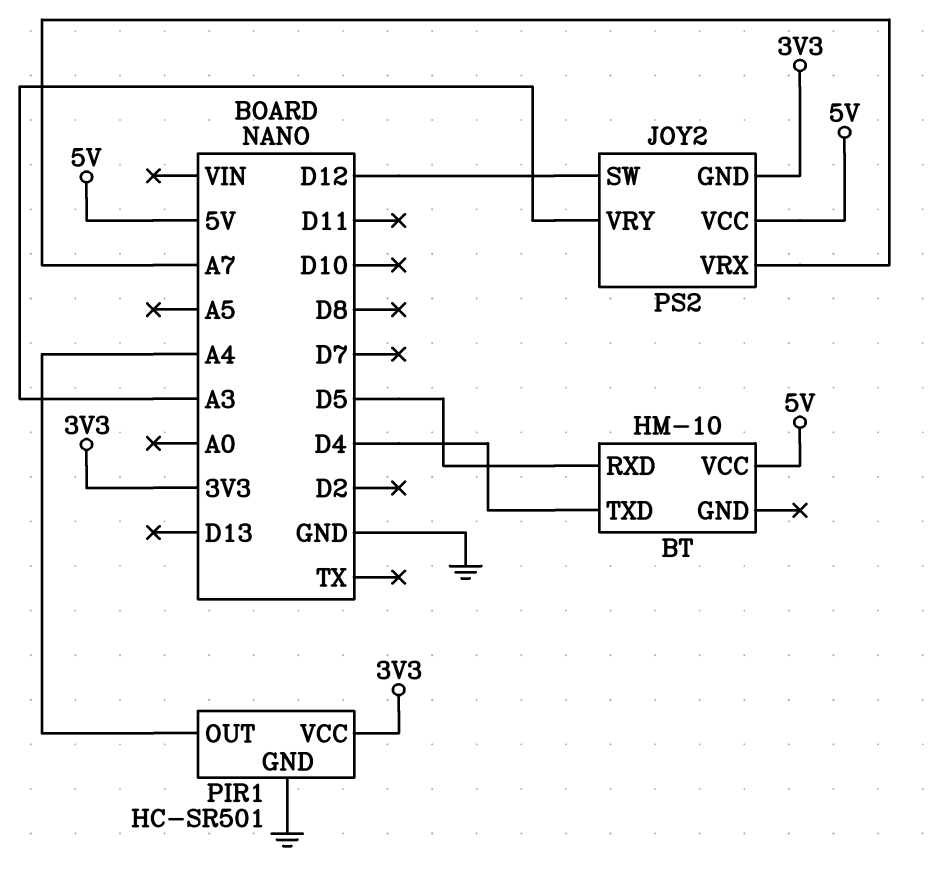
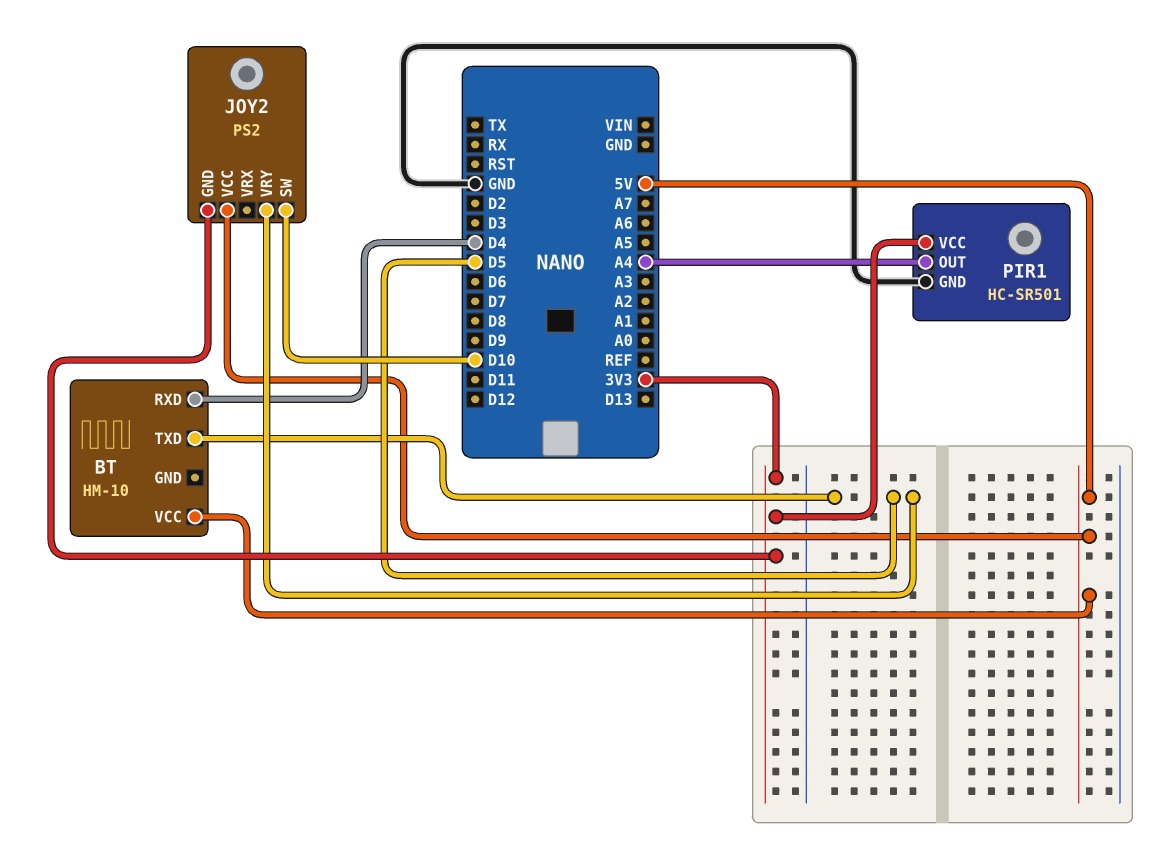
BT pin RXD: D5 -> D4
BT pin TXD: D4 -> D5
JOY2 pin SW: D12 -> D10
JOY2 pin VRX: A7 -> none
JOY2 pin VRY: A3 -> D5

